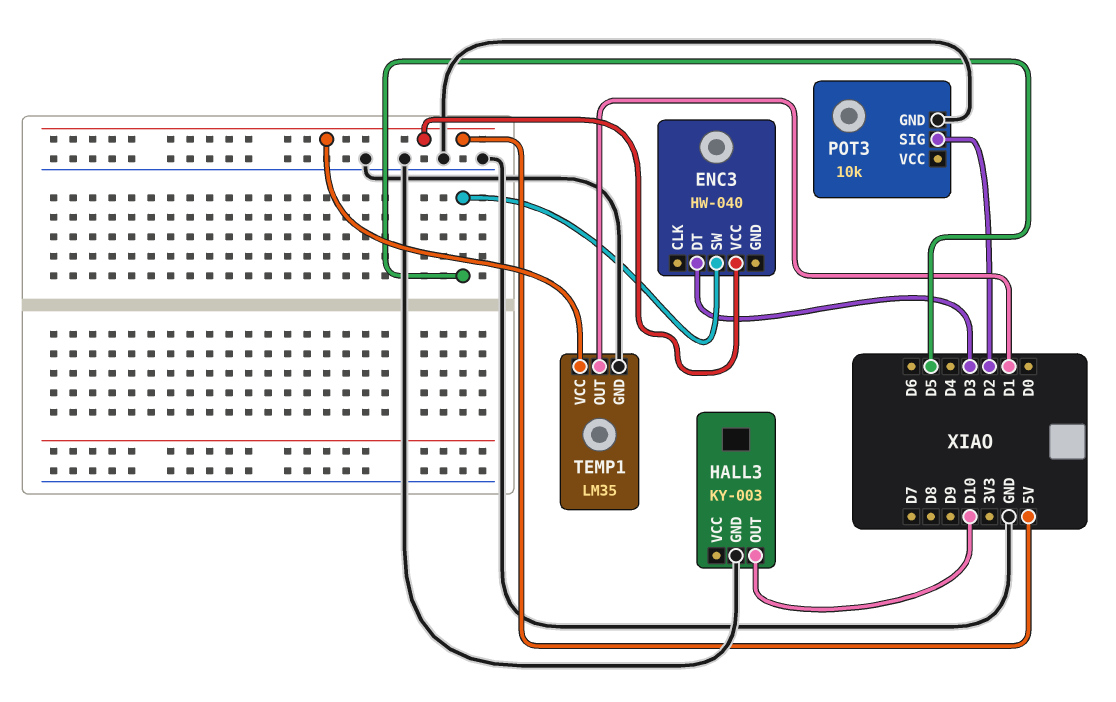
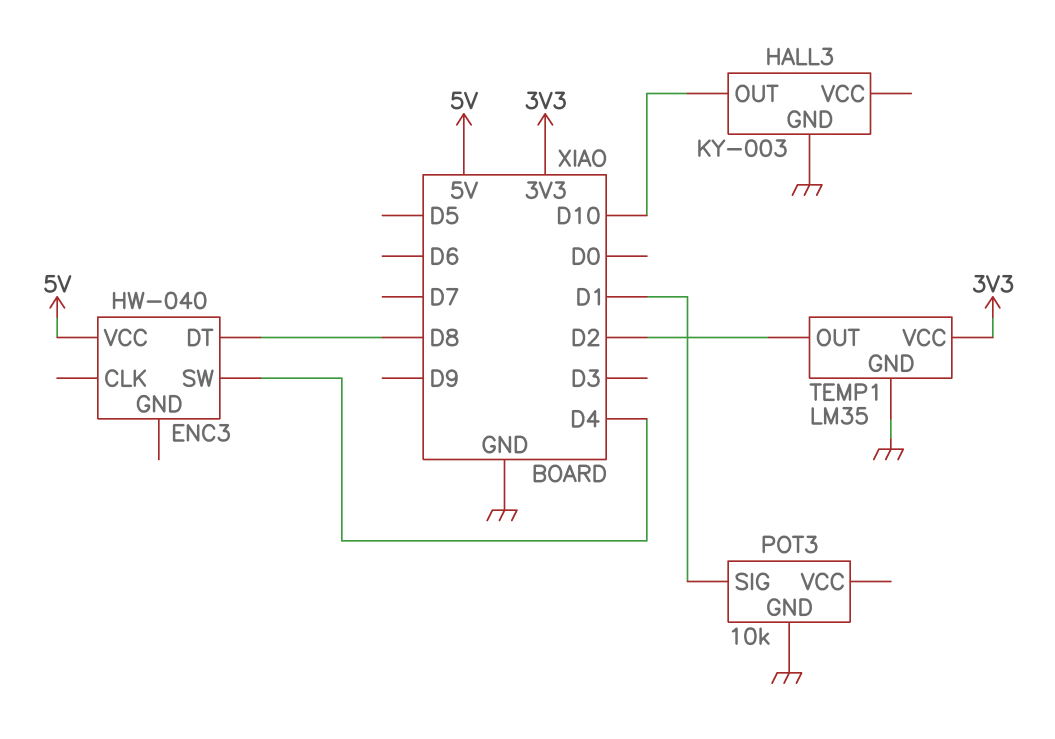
ENC3 pin DT: D3 -> D8
ENC3 pin SW: D5 -> D4
POT3 pin SIG: D2 -> D1
TEMP1 pin OUT: D1 -> D2
TEMP1 pin VCC: 5V -> 3V3

